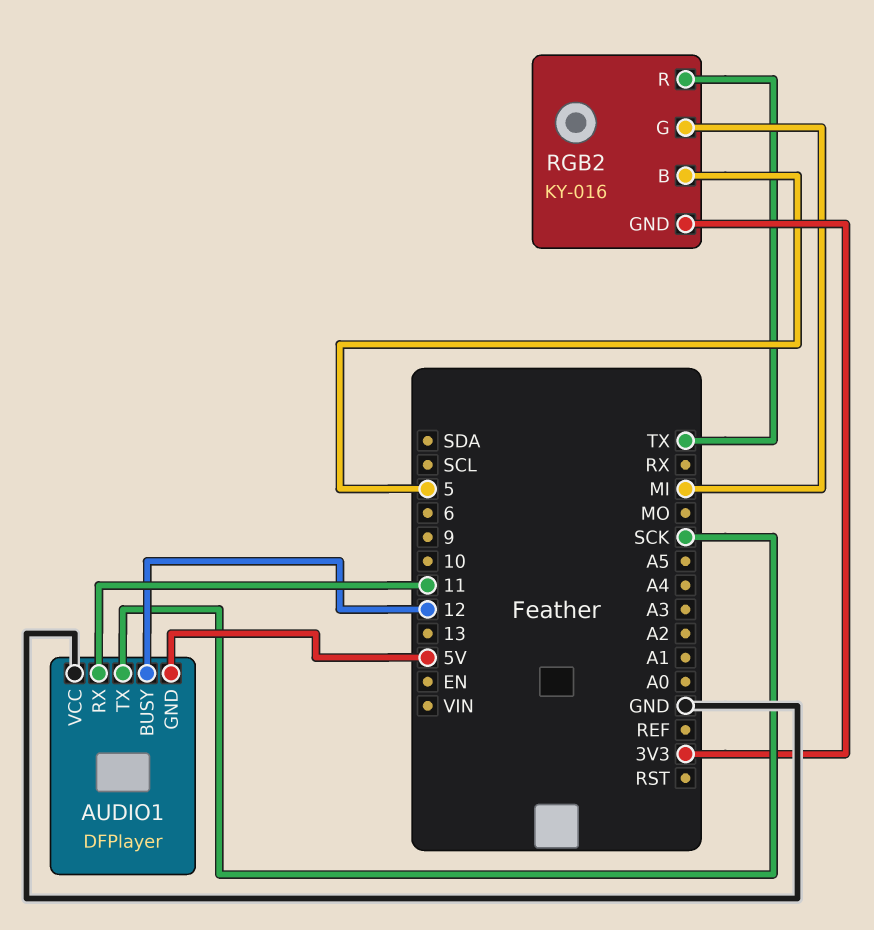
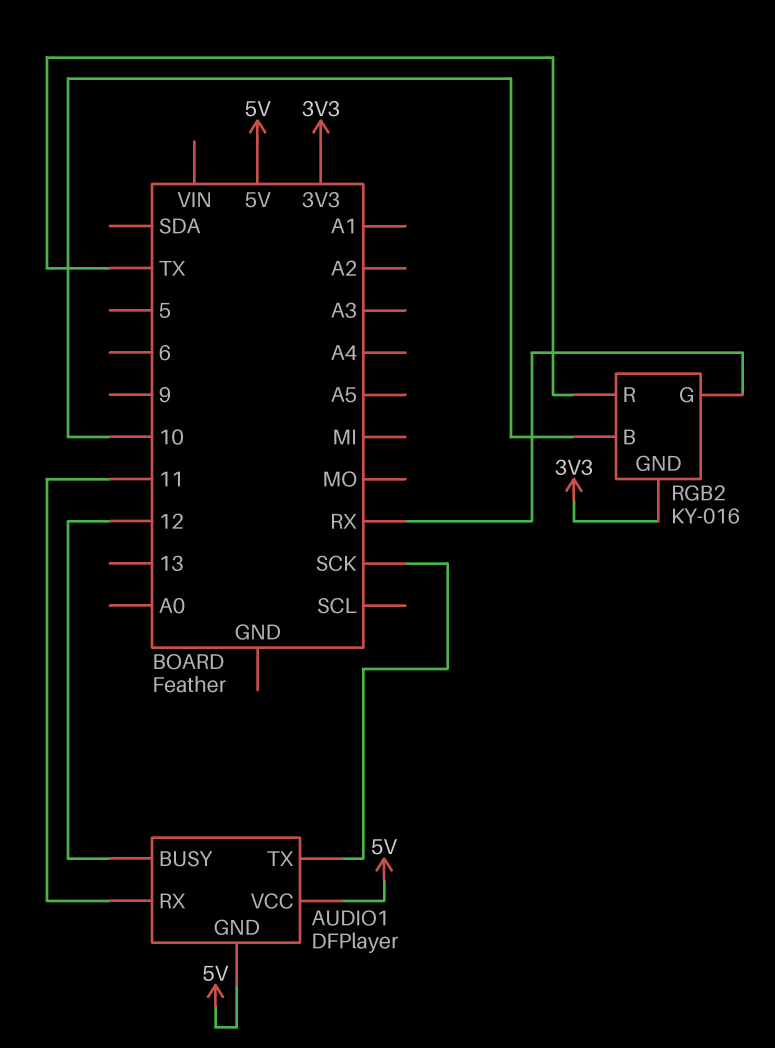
AUDIO1 pin VCC: GND -> 5V
RGB2 pin B: 5 -> 10
RGB2 pin G: MI -> RX

